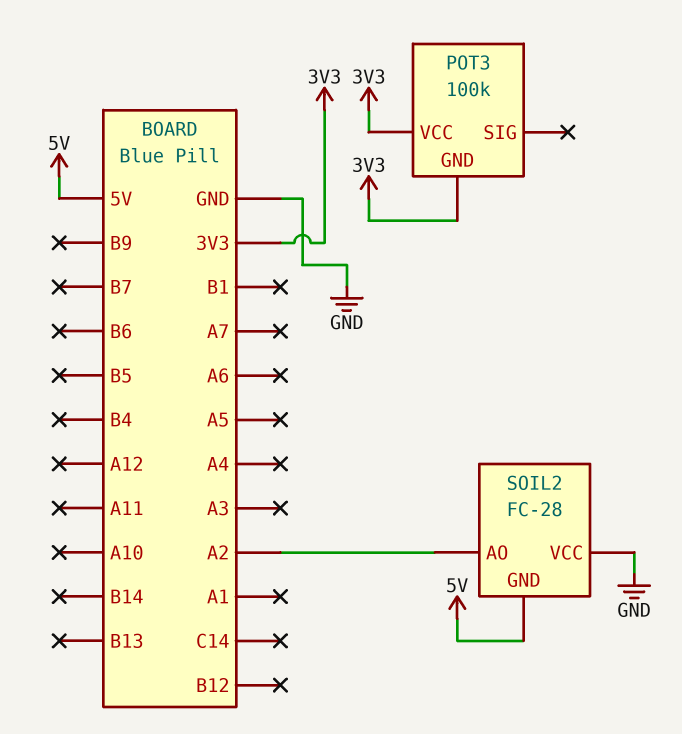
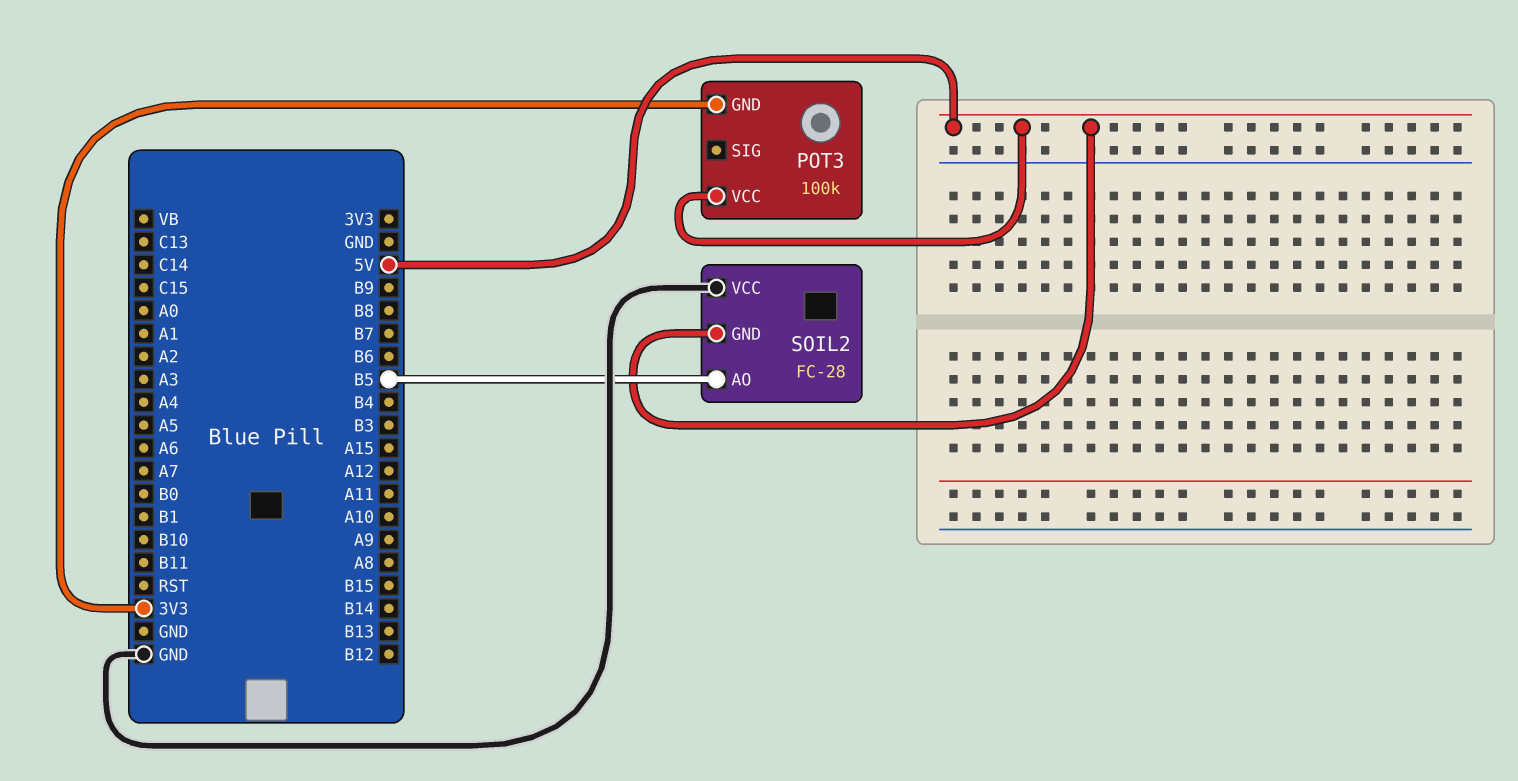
POT3 pin VCC: 3V3 -> 5V
SOIL2 pin AO: A2 -> B5

